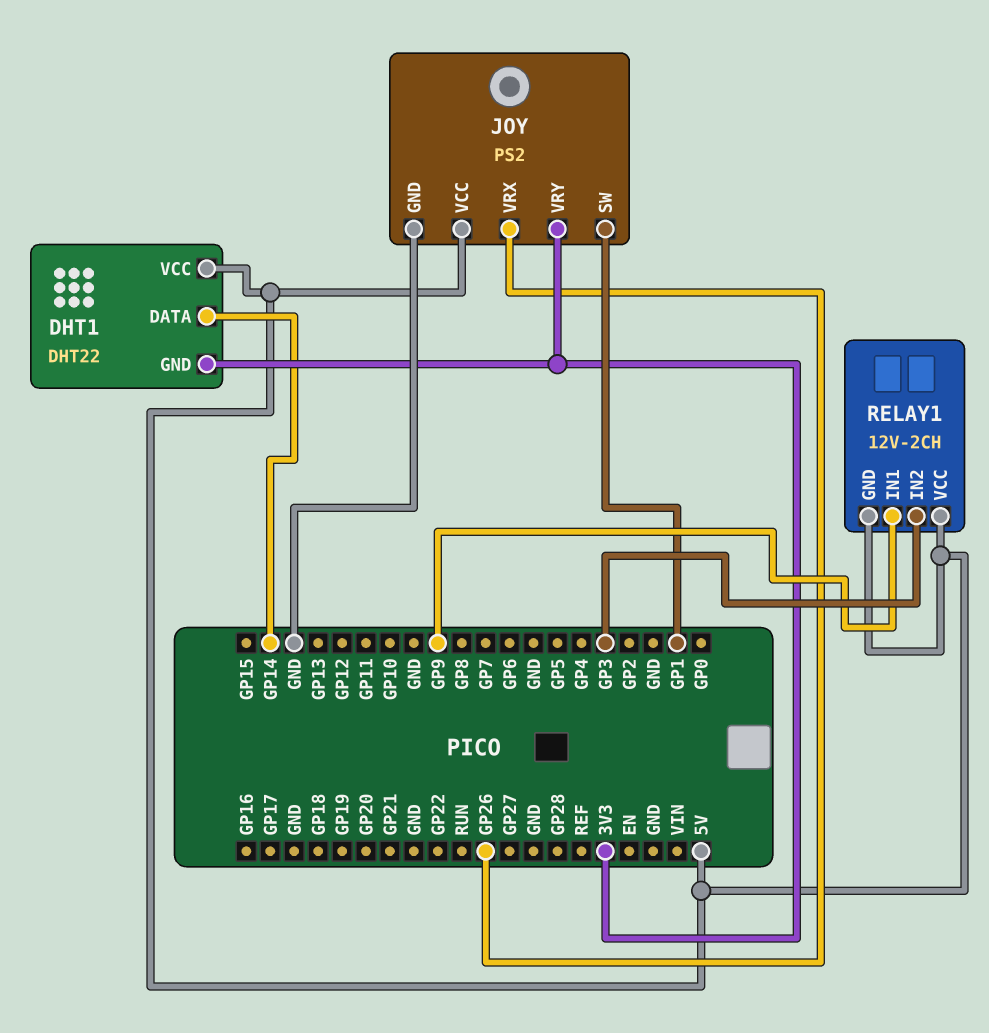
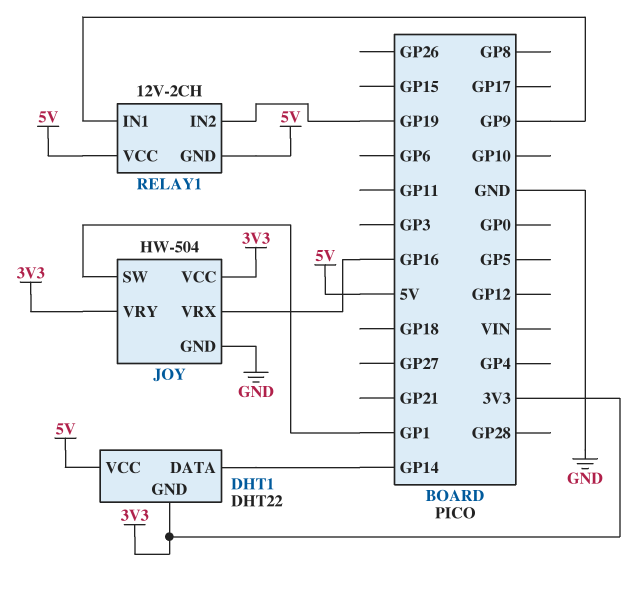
JOY: PS2 -> HW-504
JOY pin VCC: 5V -> 3V3
JOY pin VRX: GP26 -> GP16
RELAY1 pin IN2: GP3 -> GP19

